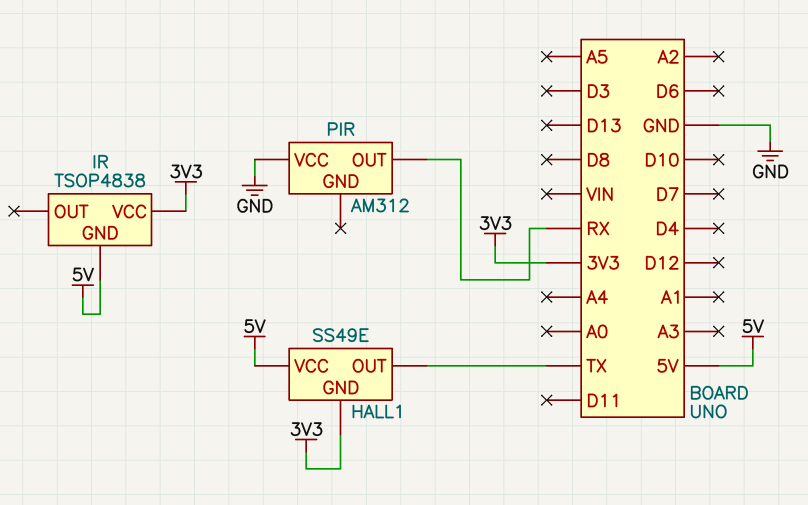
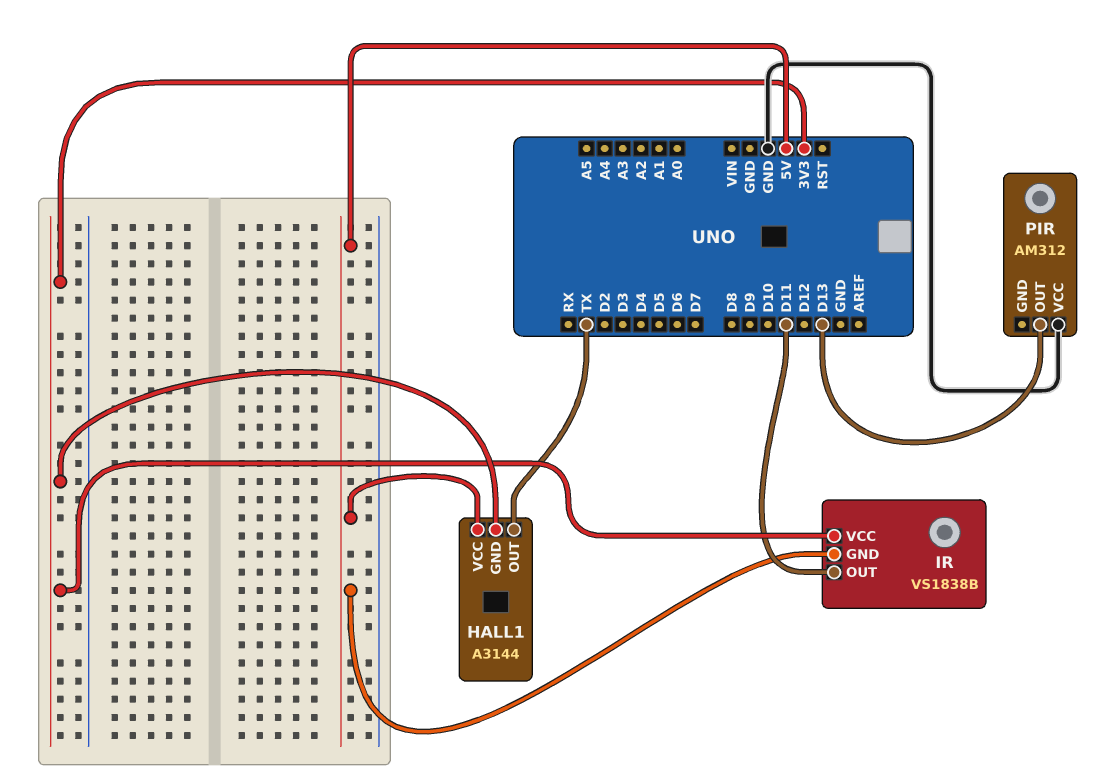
HALL1: SS49E -> A3144
IR: TSOP4838 -> VS1838B
IR pin OUT: none -> D11
PIR pin OUT: RX -> D13

